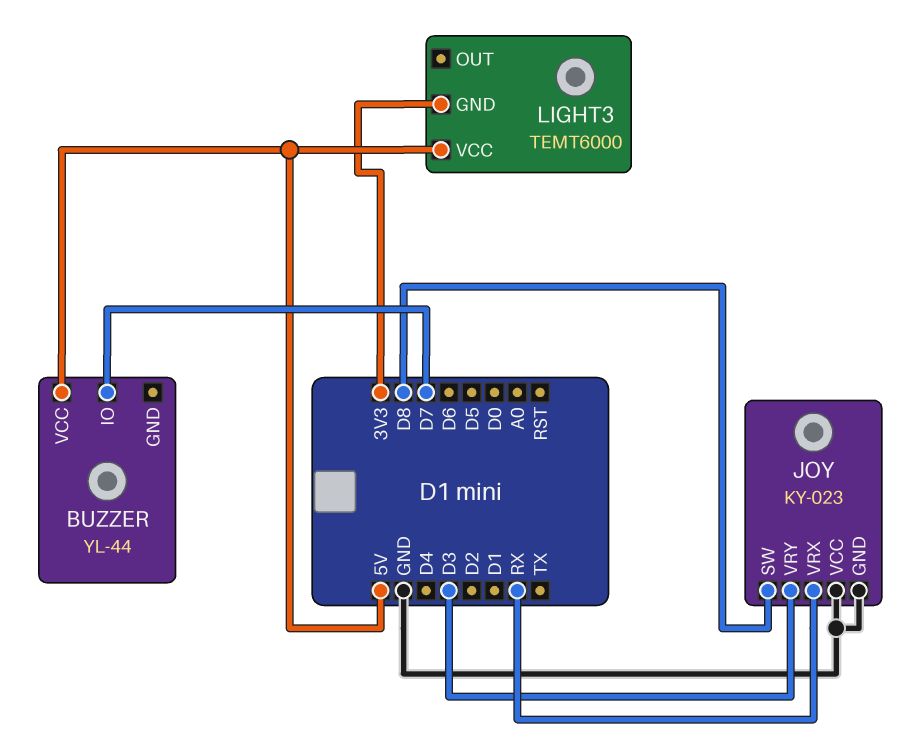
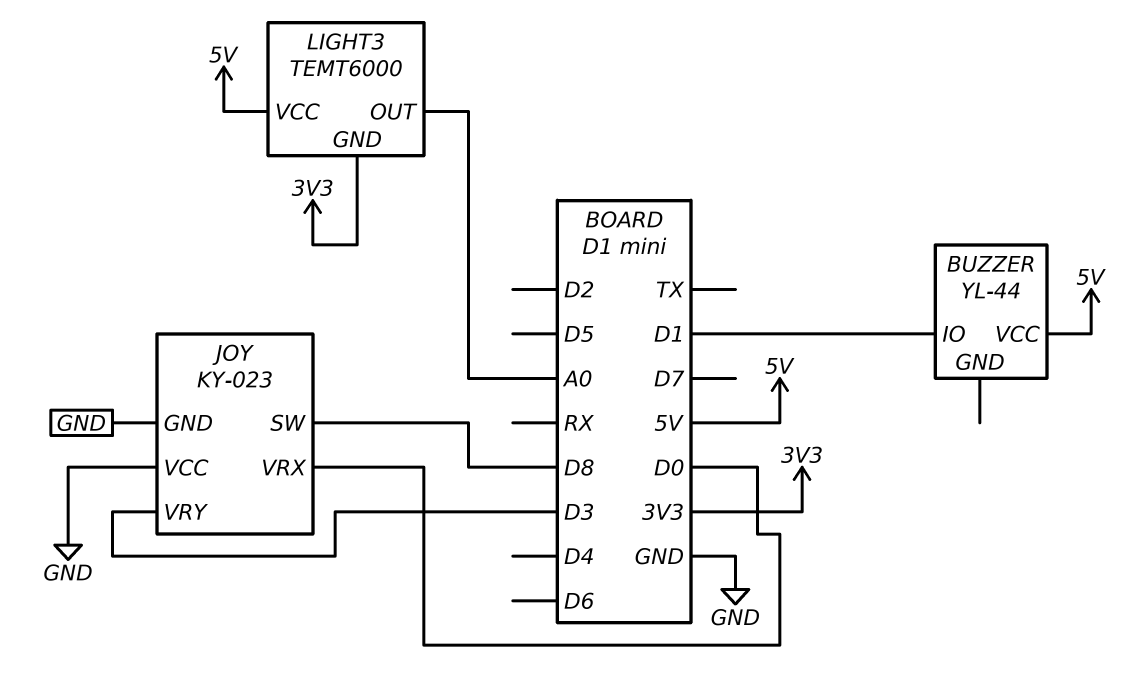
BUZZER pin IO: D7 -> D1
JOY pin VRX: RX -> D0
LIGHT3 pin OUT: none -> A0

